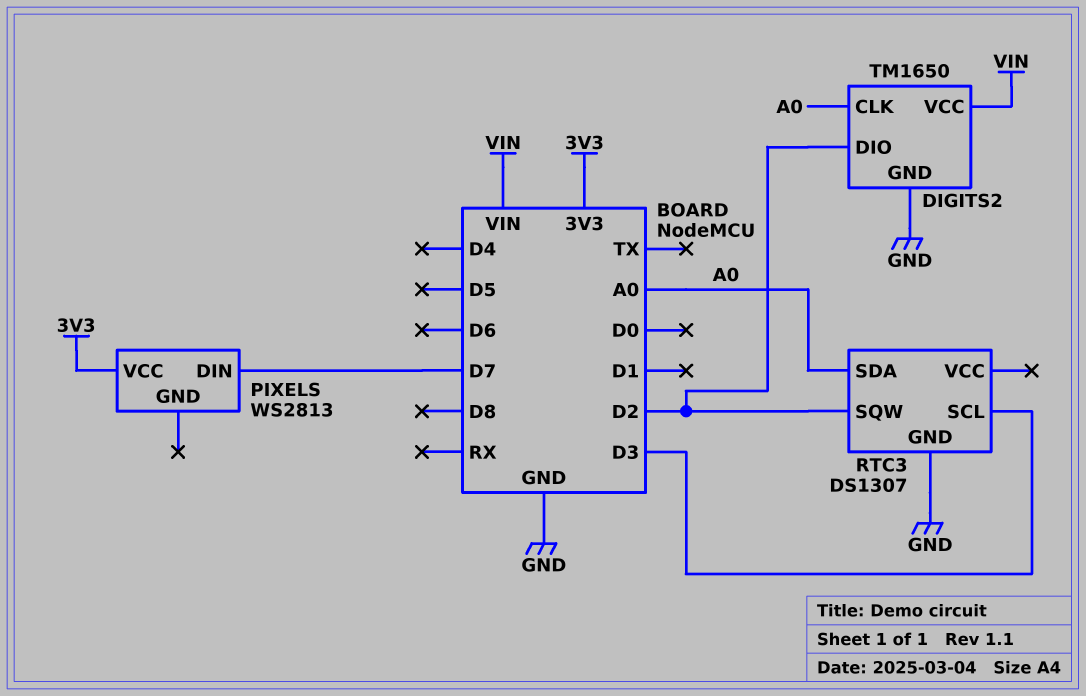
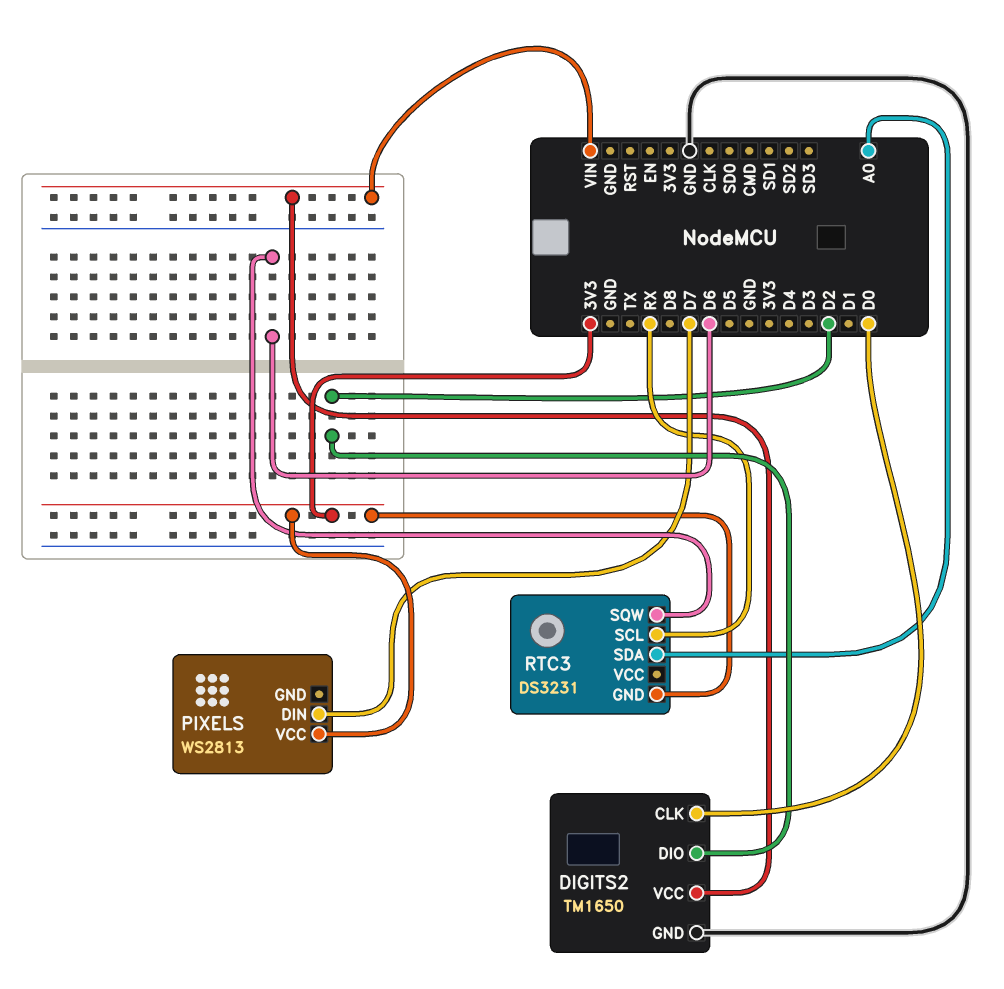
DIGITS2 pin CLK: A0 -> D0
RTC3: DS1307 -> DS3231
RTC3 pin GND: GND -> 3V3
RTC3 pin SCL: D3 -> RX
RTC3 pin SQW: D2 -> D6

